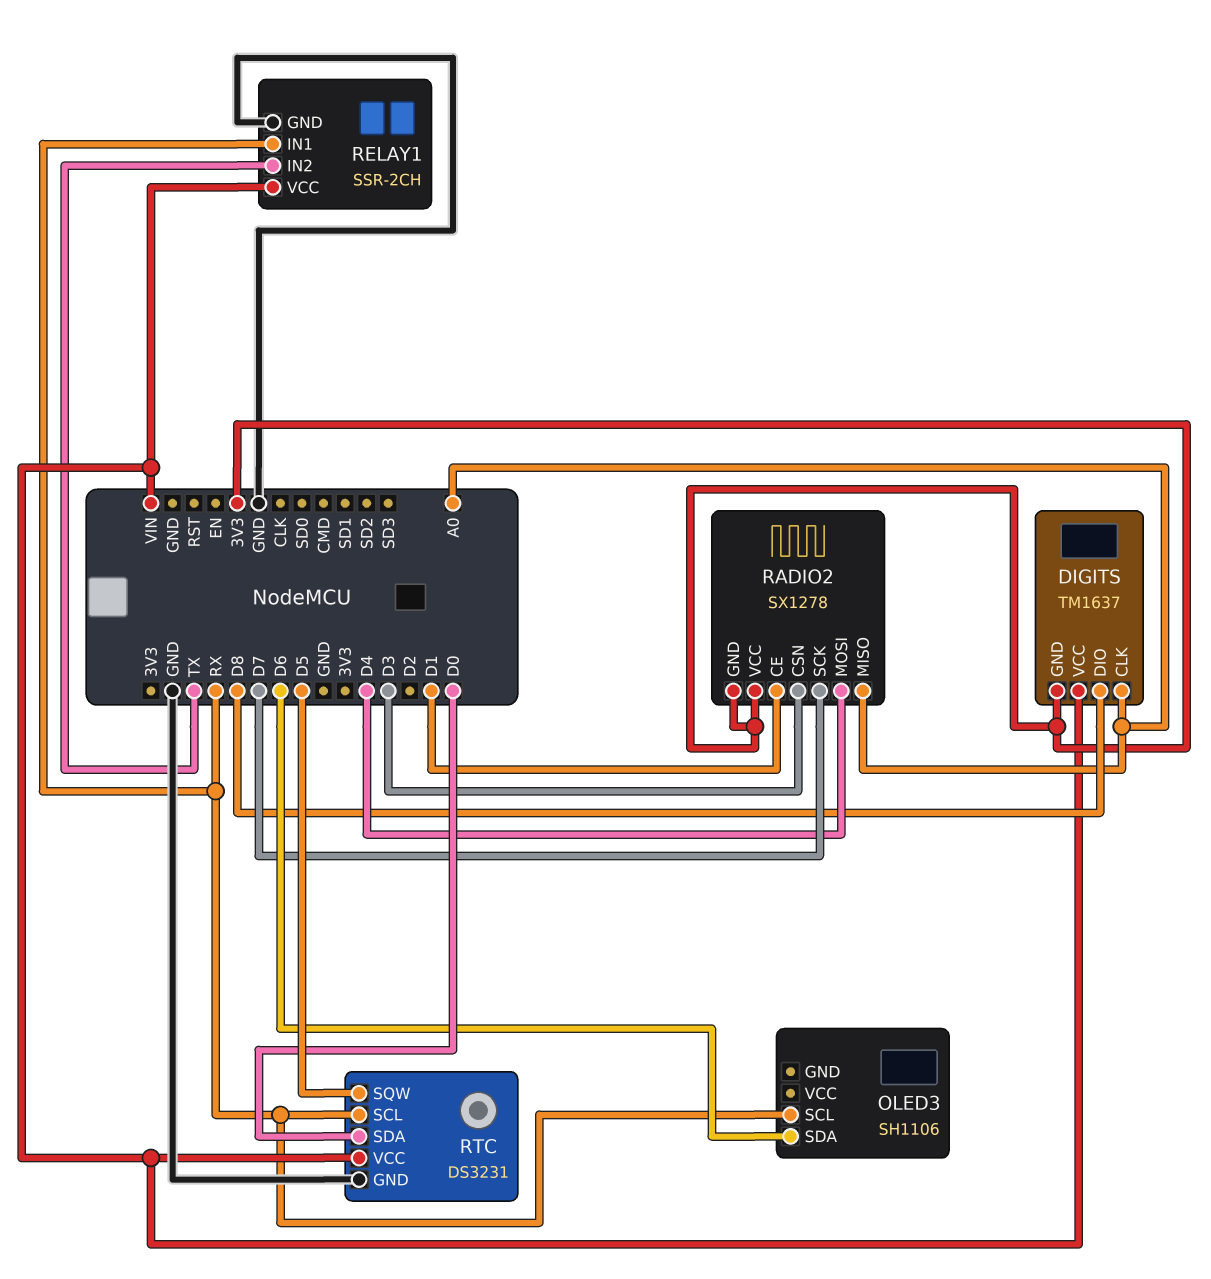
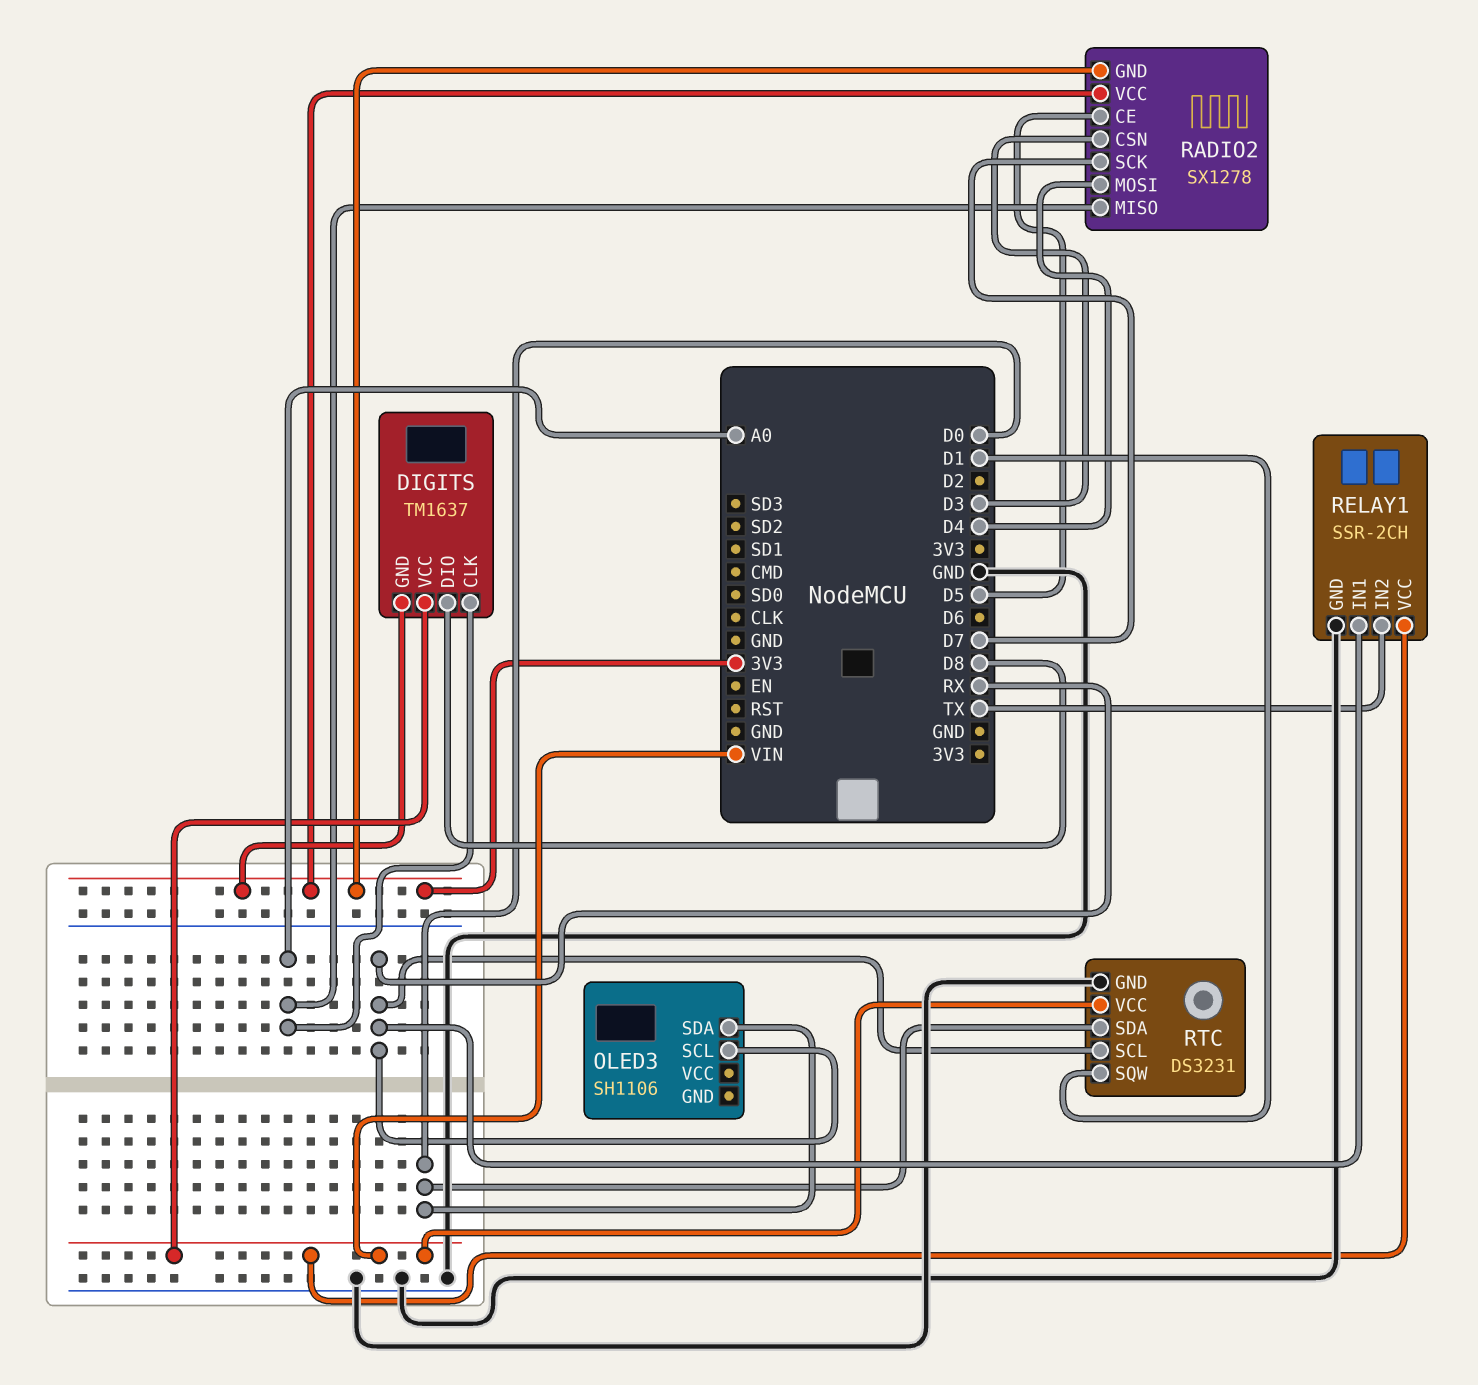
OLED3 pin SDA: D6 -> D0
RADIO2 pin CE: D1 -> D5
RTC pin SQW: D5 -> D1

